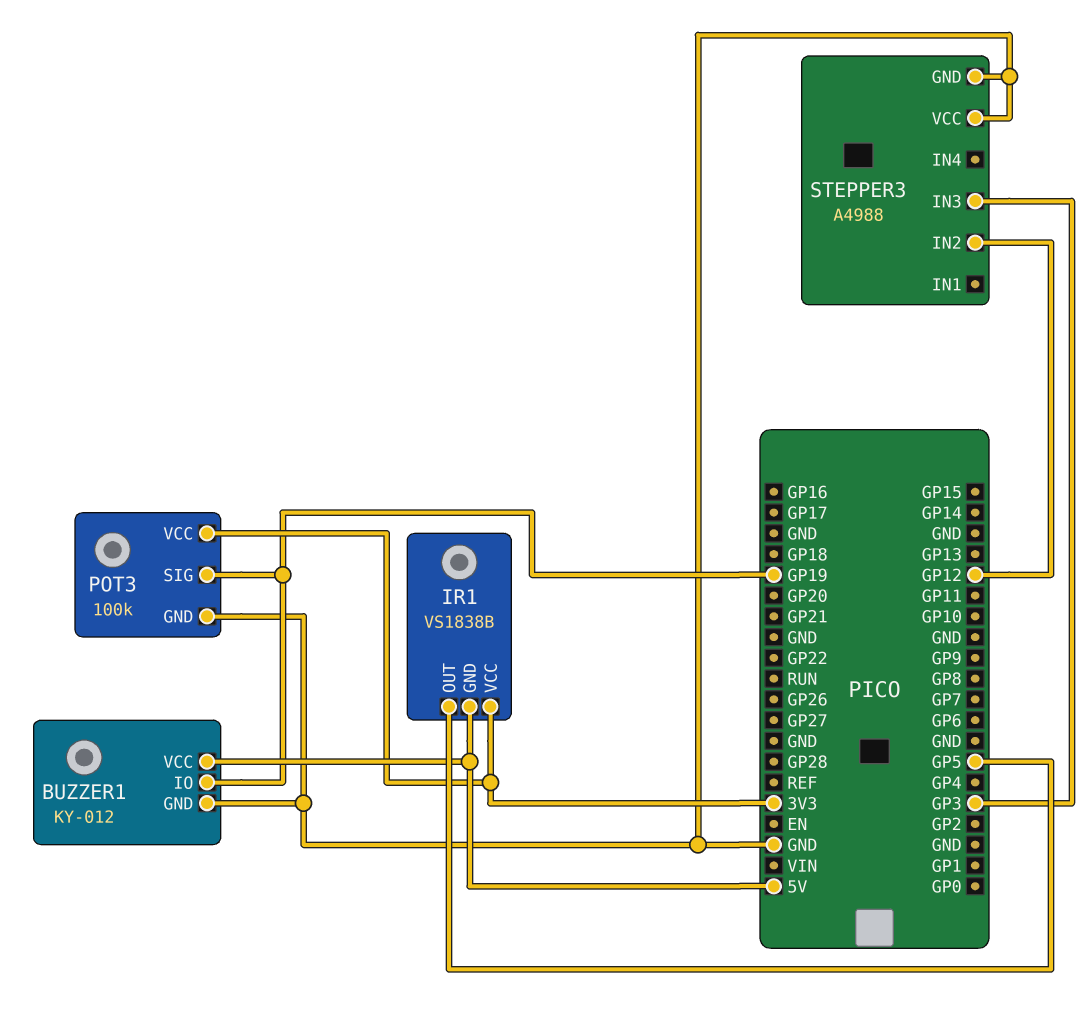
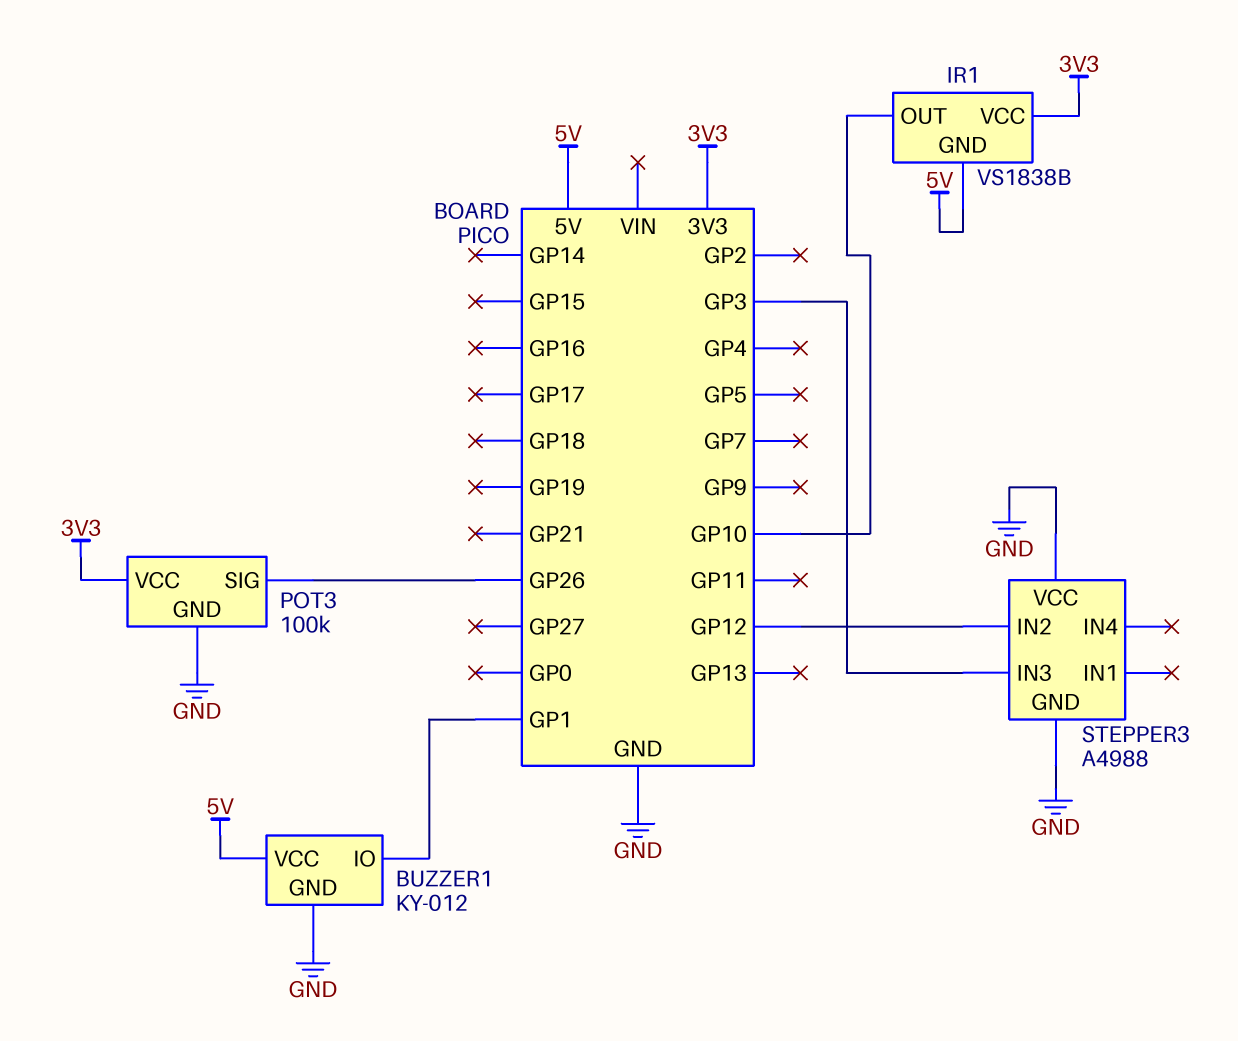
BUZZER1 pin IO: GP19 -> GP1
IR1 pin OUT: GP5 -> GP10
POT3 pin SIG: GP19 -> GP26

